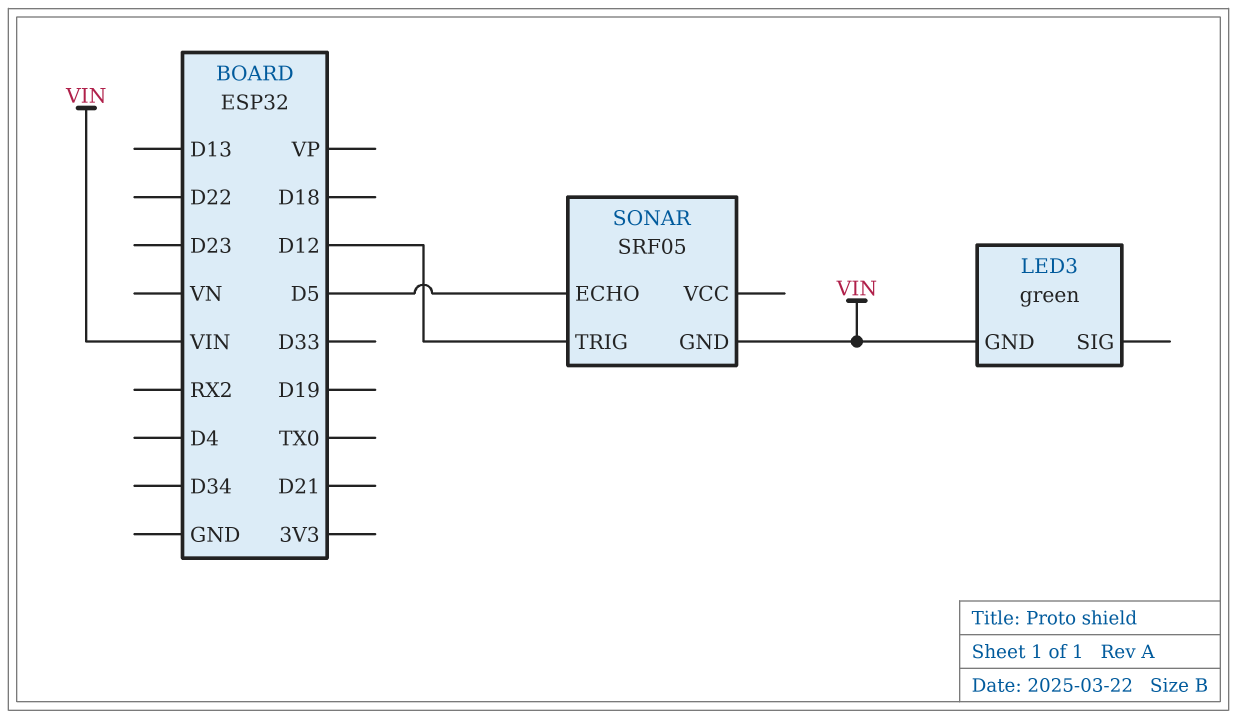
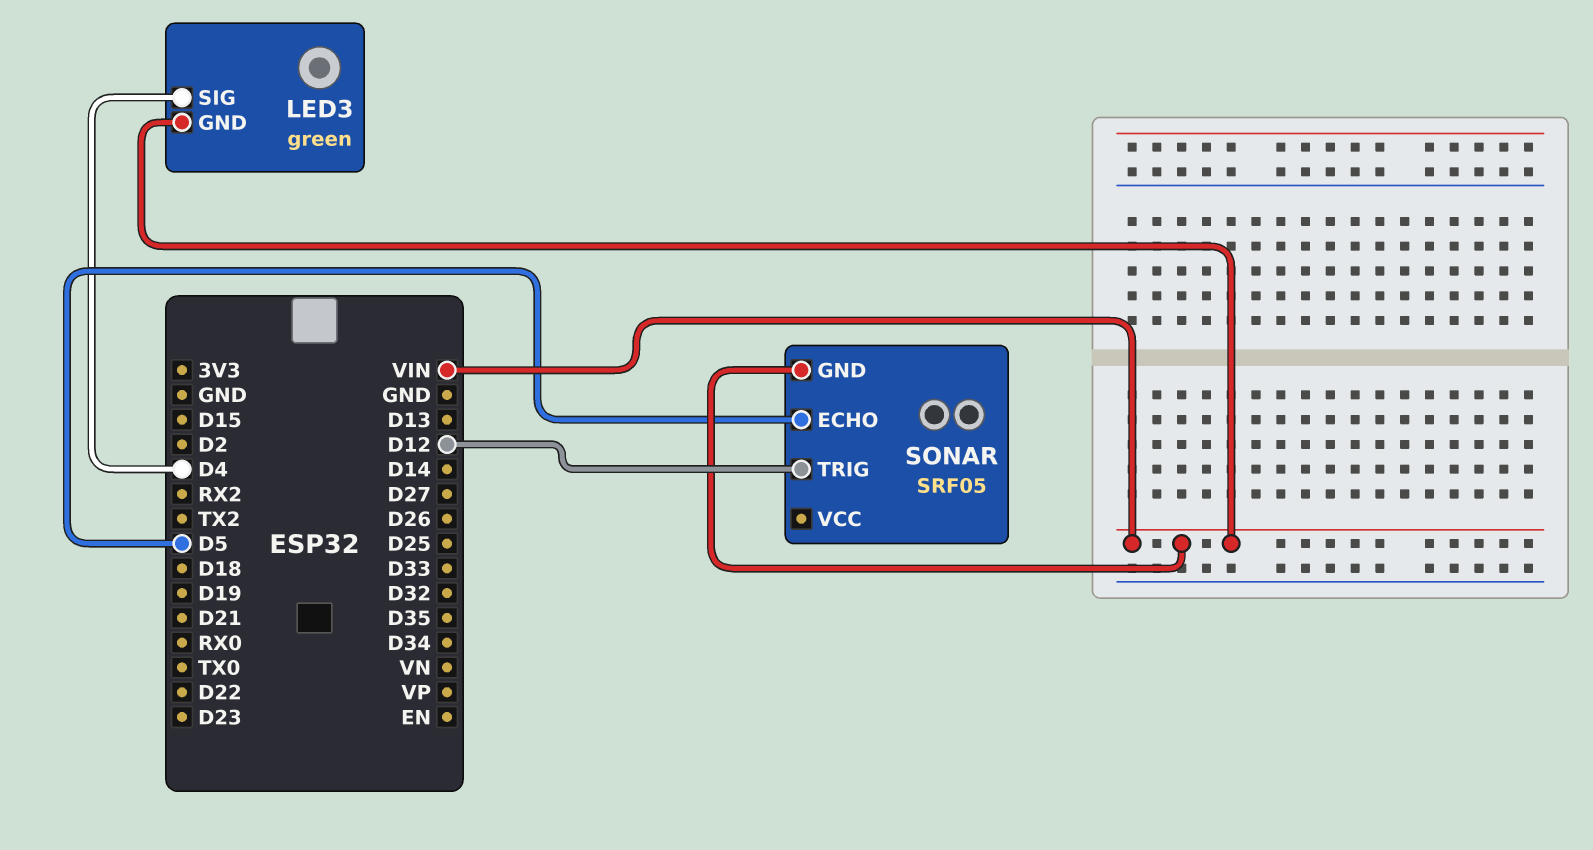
LED3 pin SIG: none -> D4

